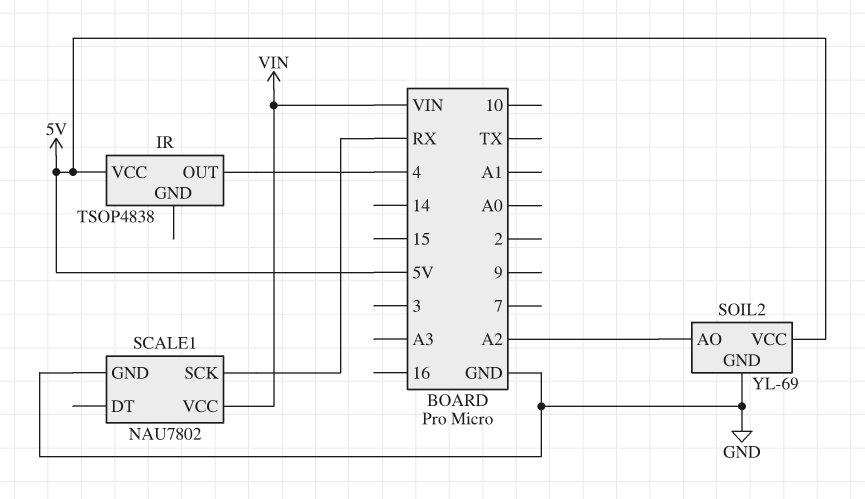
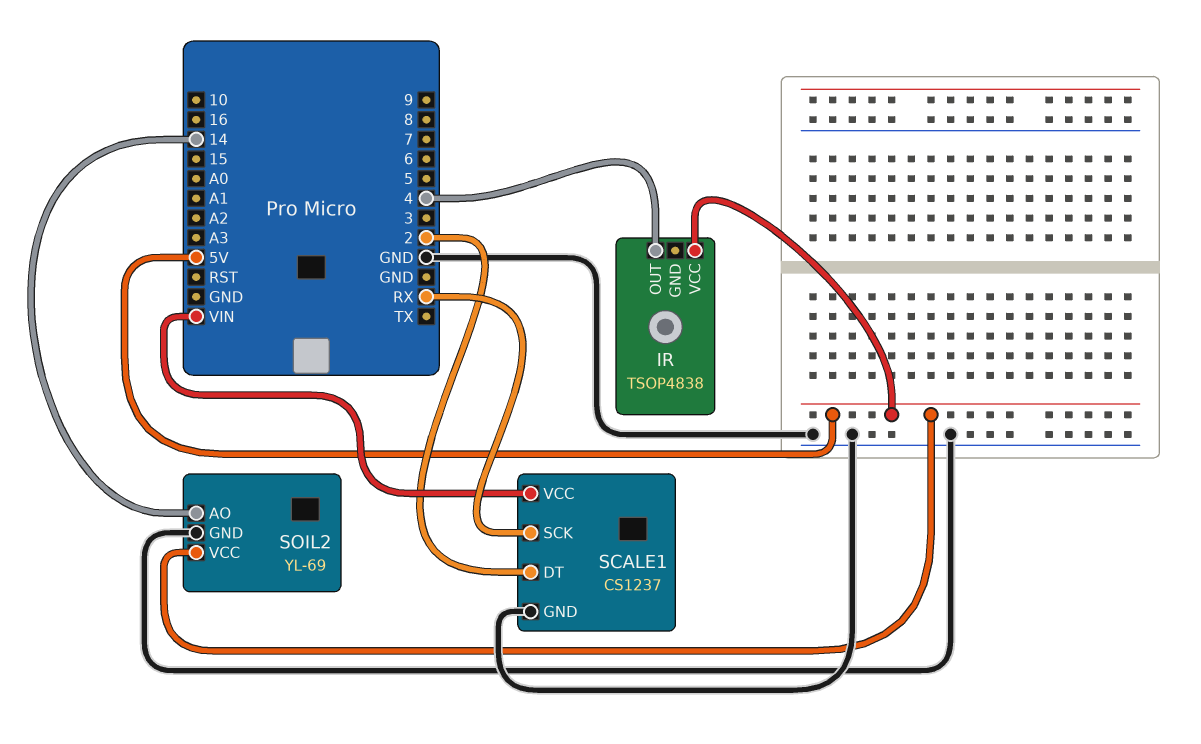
SCALE1: NAU7802 -> CS1237
SCALE1 pin DT: none -> 2
SOIL2 pin AO: A2 -> 14

